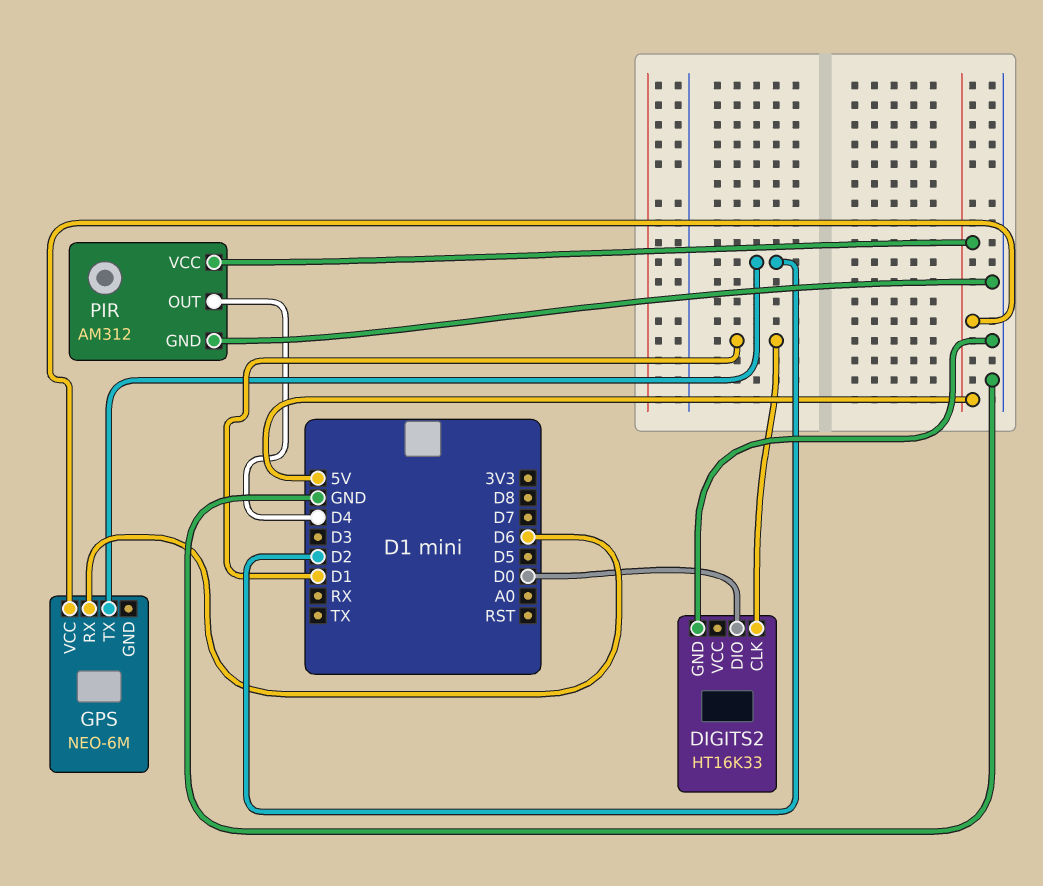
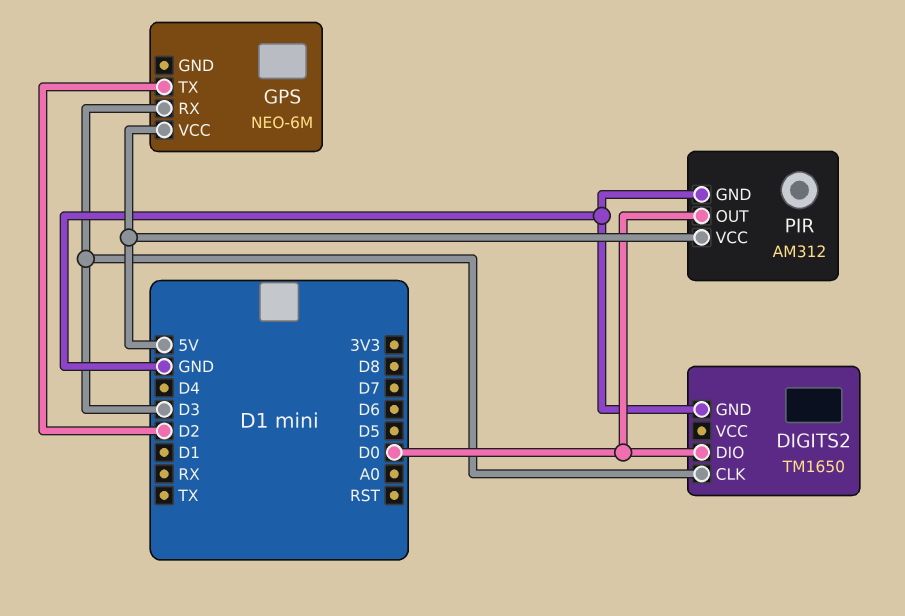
DIGITS2: HT16K33 -> TM1650
DIGITS2 pin CLK: D1 -> D3
GPS pin RX: D6 -> D3
PIR pin OUT: D4 -> D0

